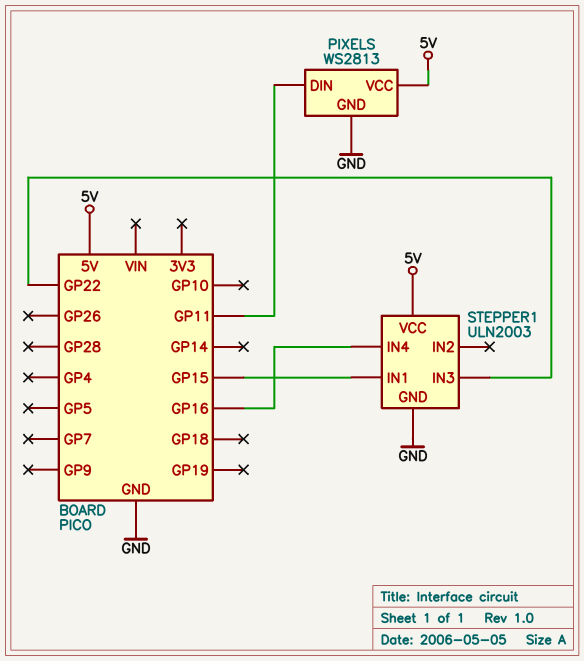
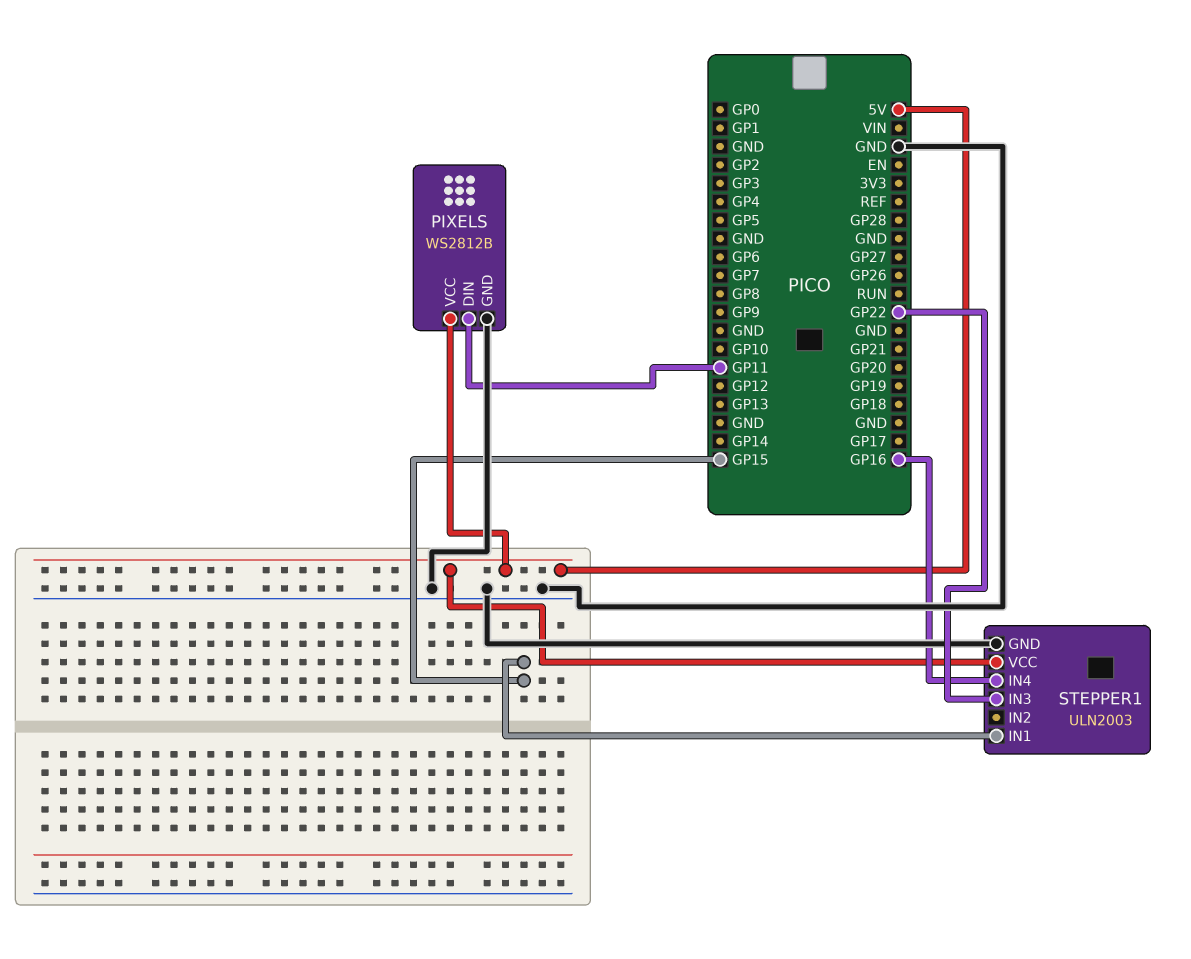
PIXELS: WS2813 -> WS2812B

